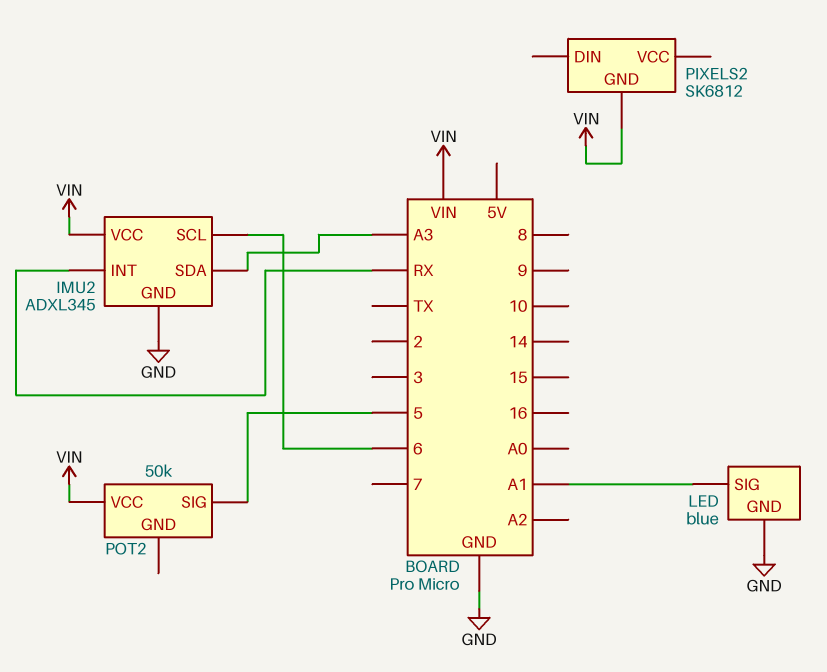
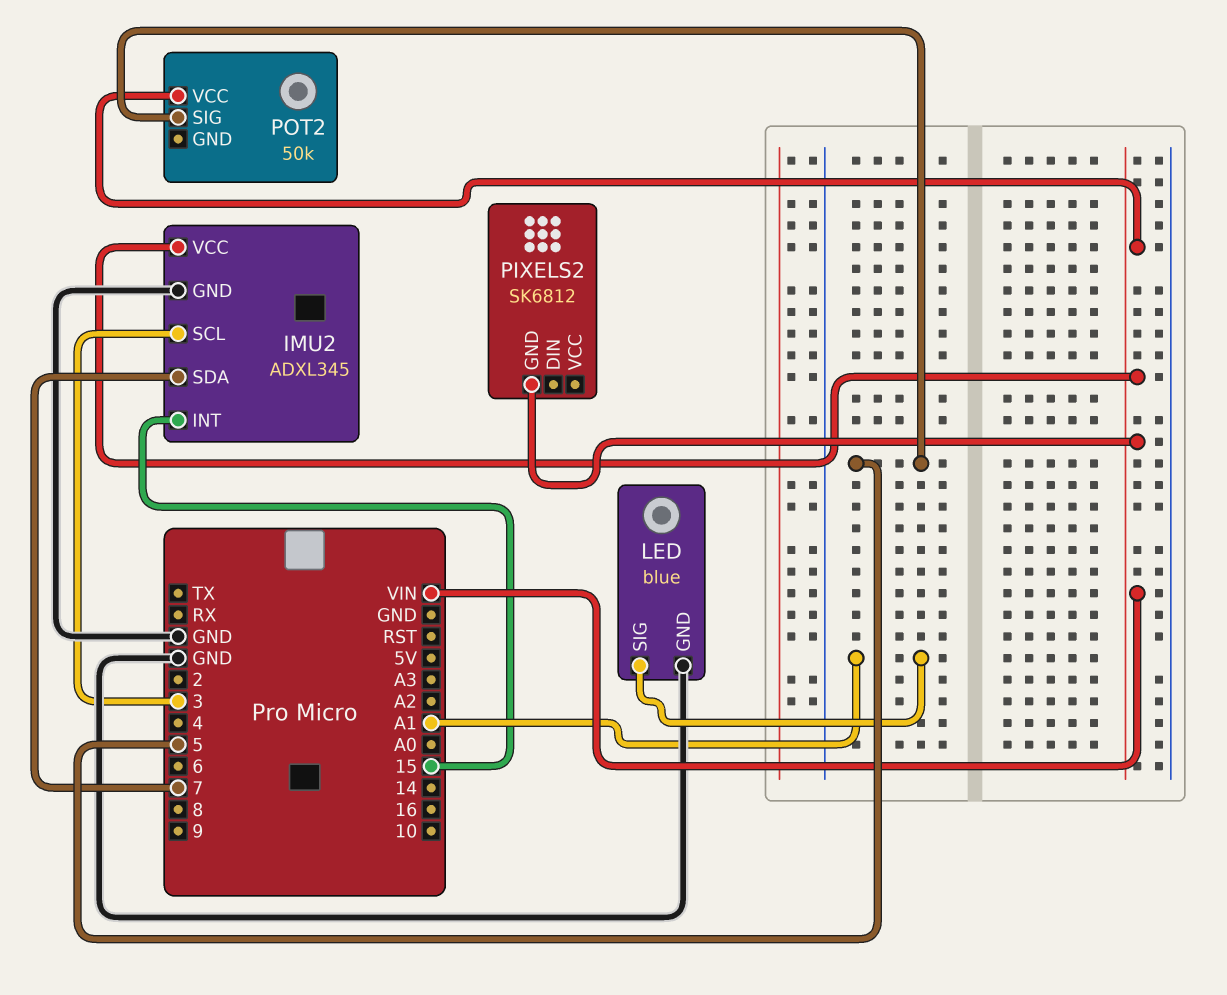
IMU2 pin INT: RX -> 15
IMU2 pin SCL: 6 -> 3
IMU2 pin SDA: A3 -> 7

